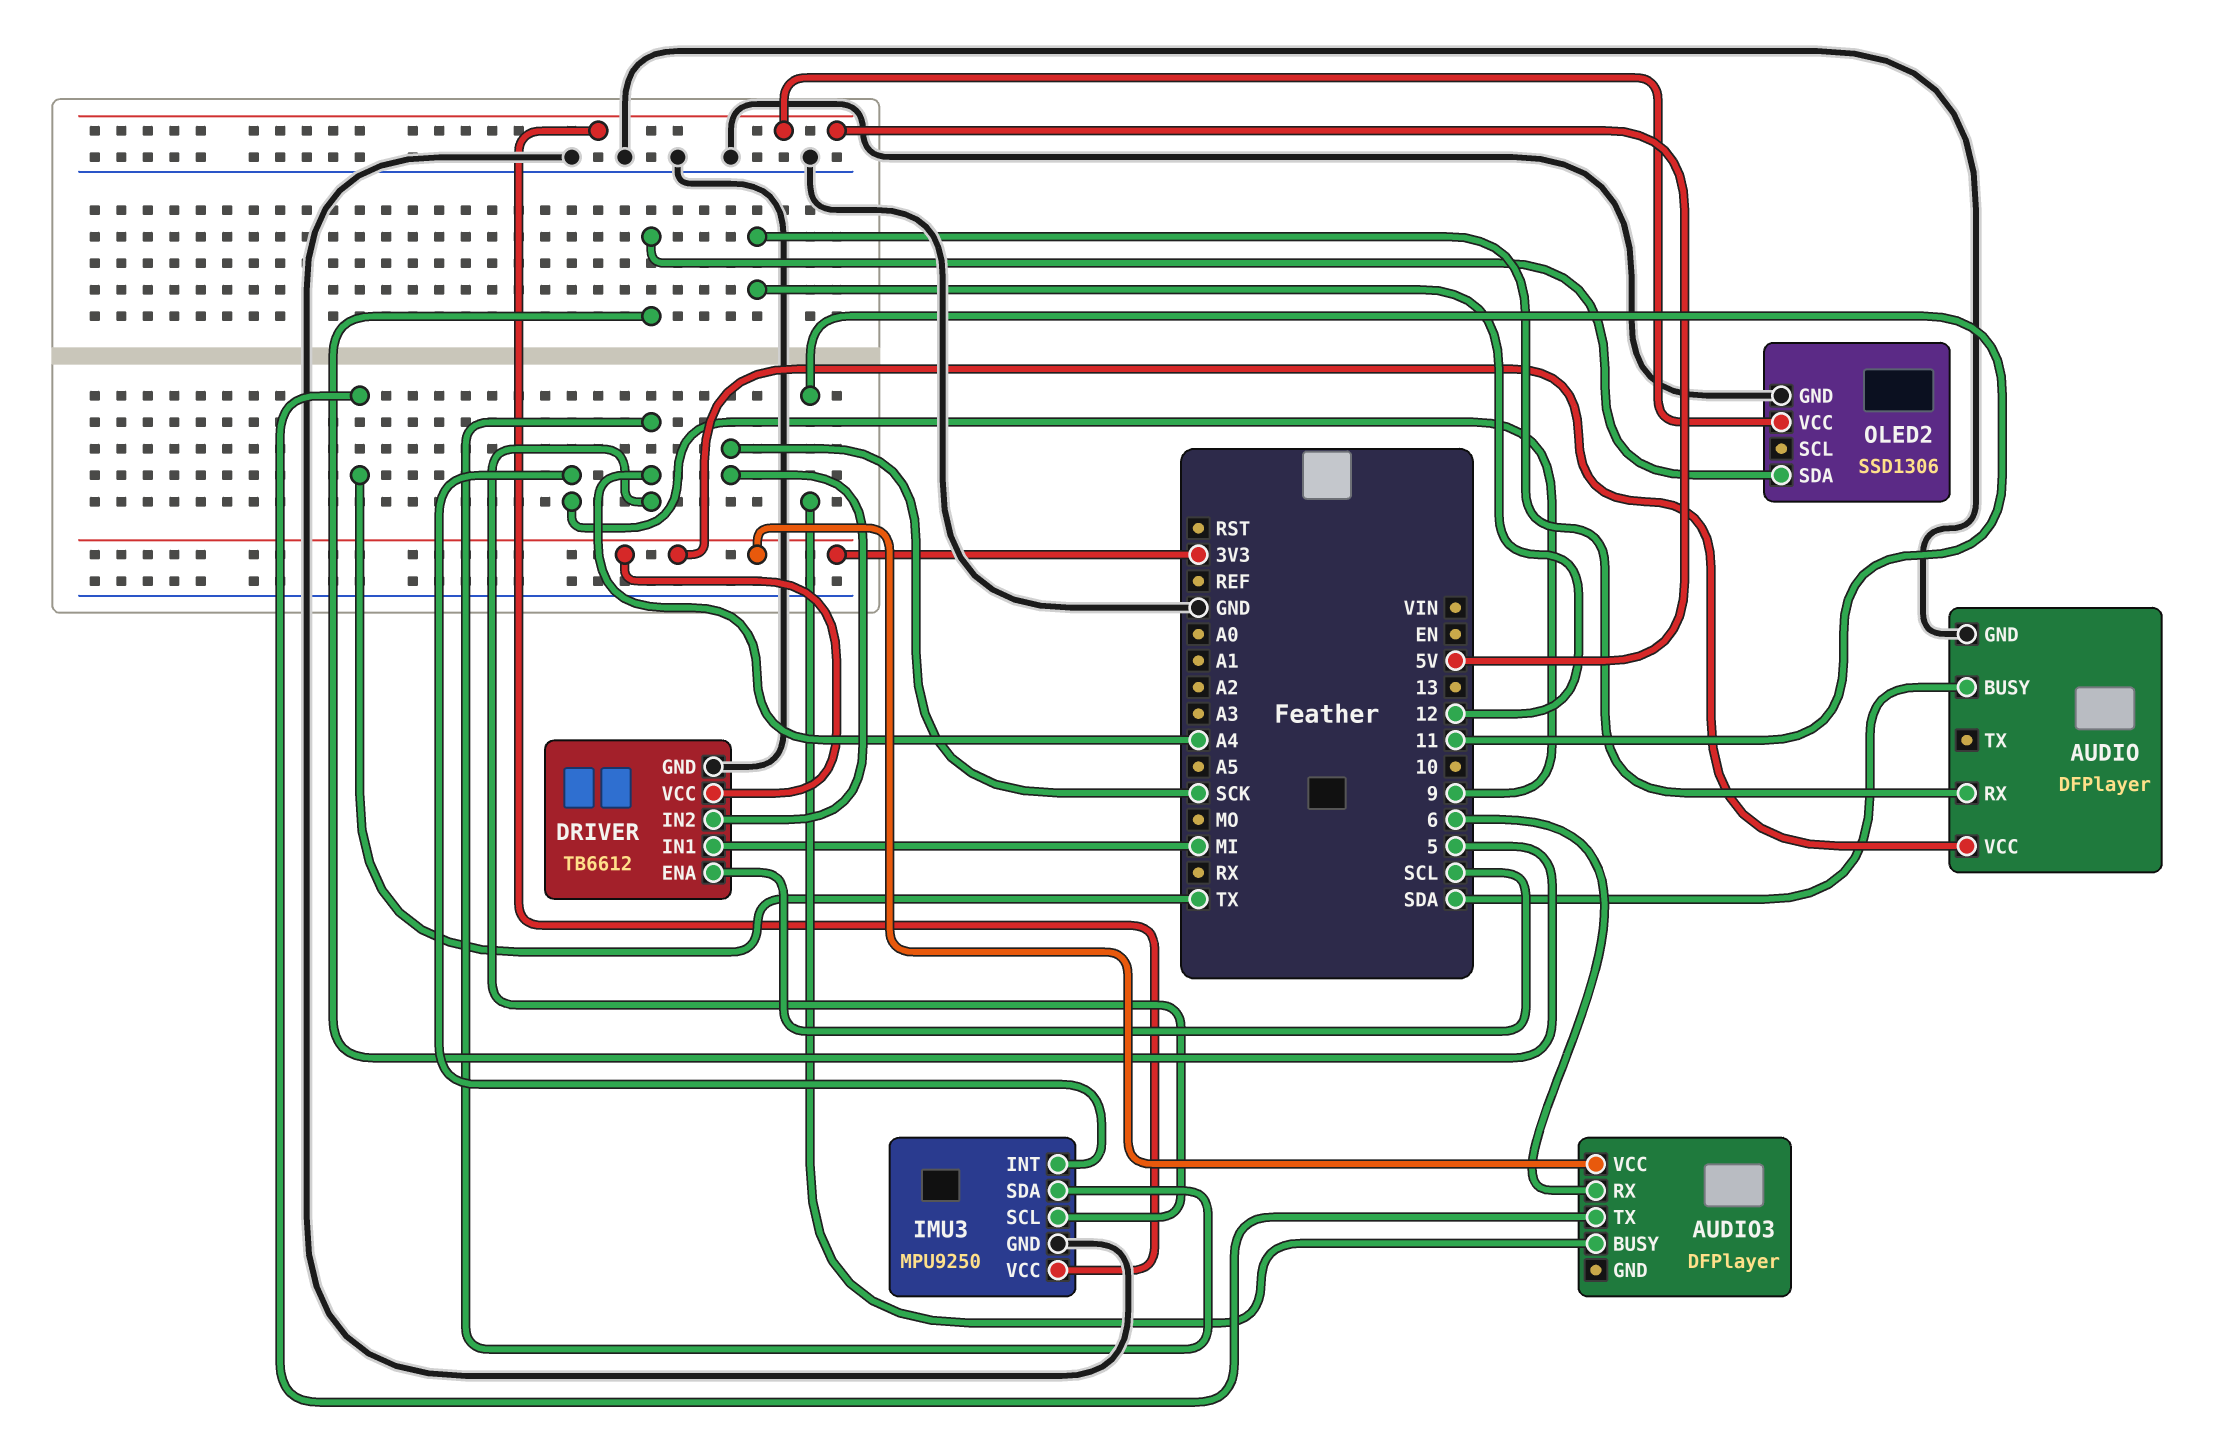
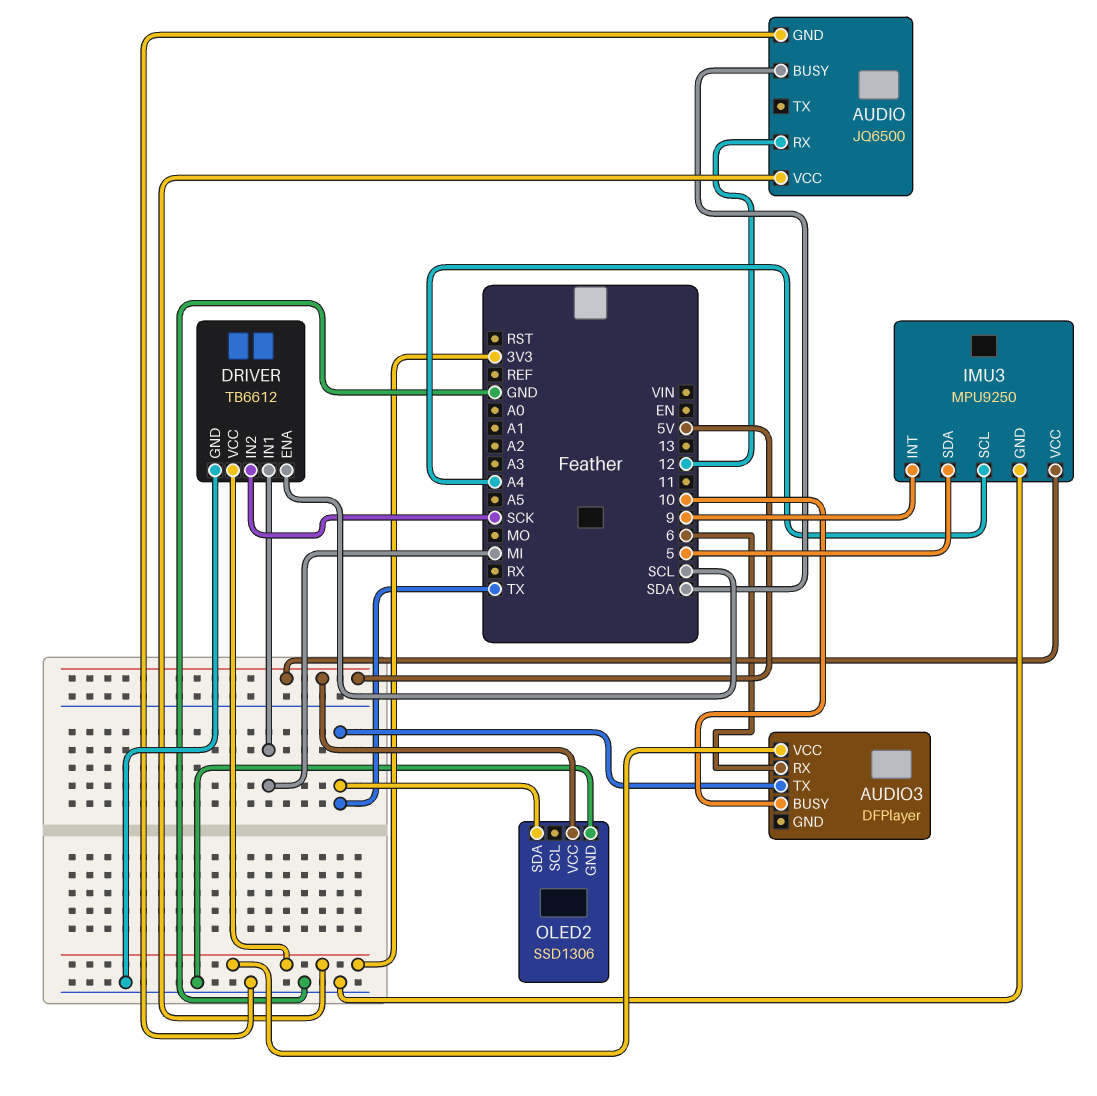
AUDIO: DFPlayer -> JQ6500
AUDIO3 pin BUSY: 11 -> 10
IMU3 pin SDA: A4 -> 5
OLED2 pin SDA: 5 -> TX

